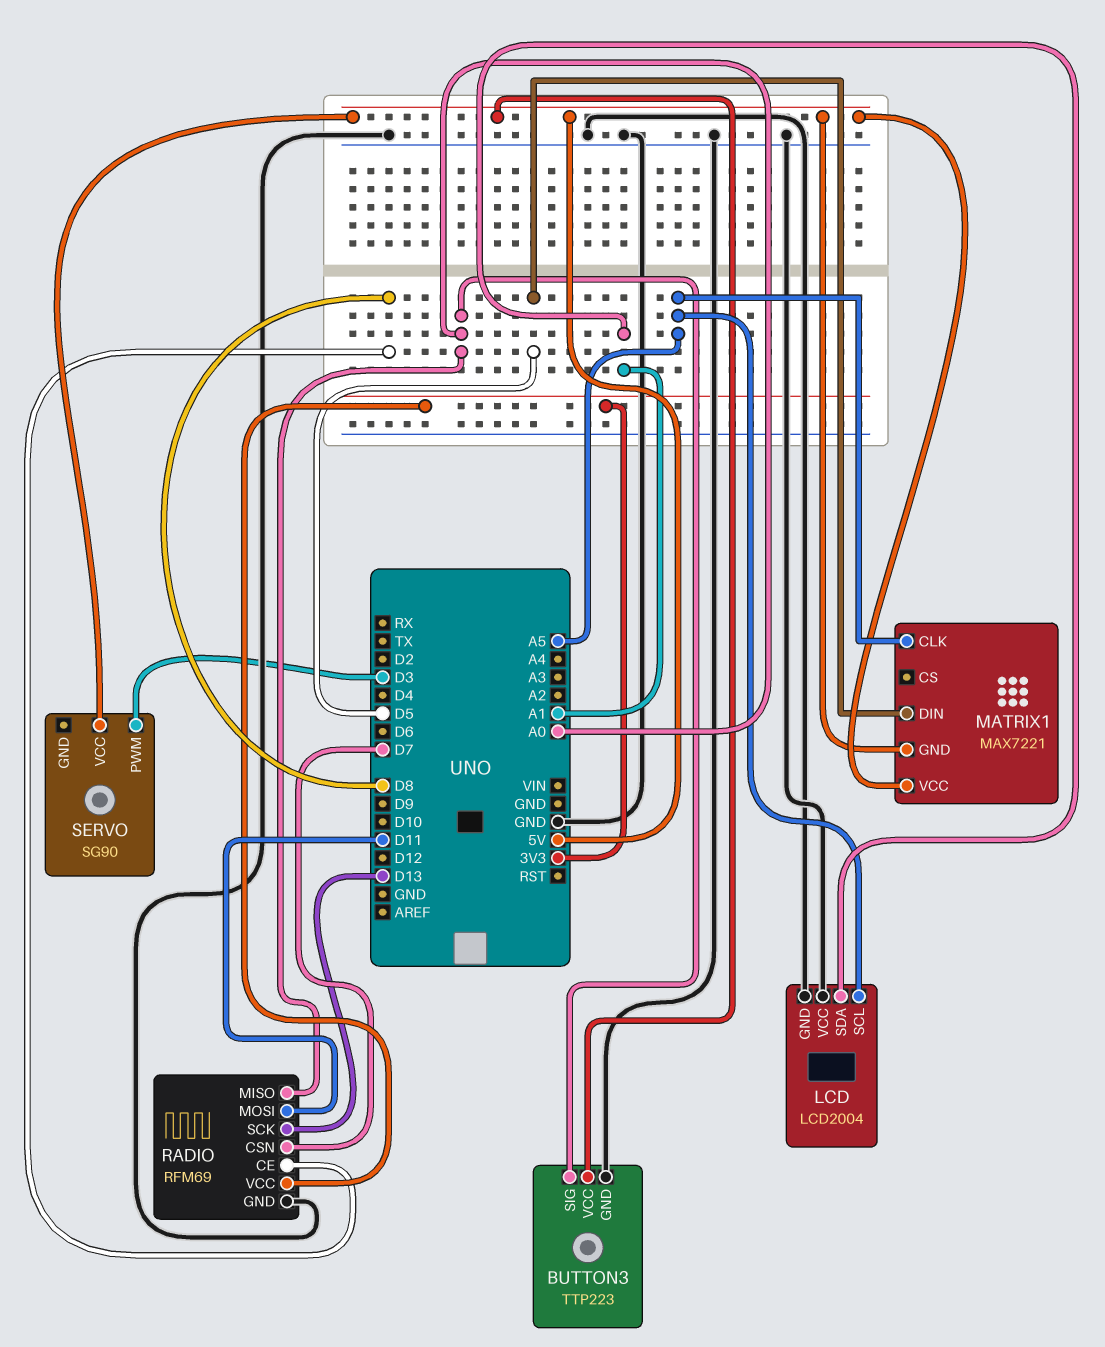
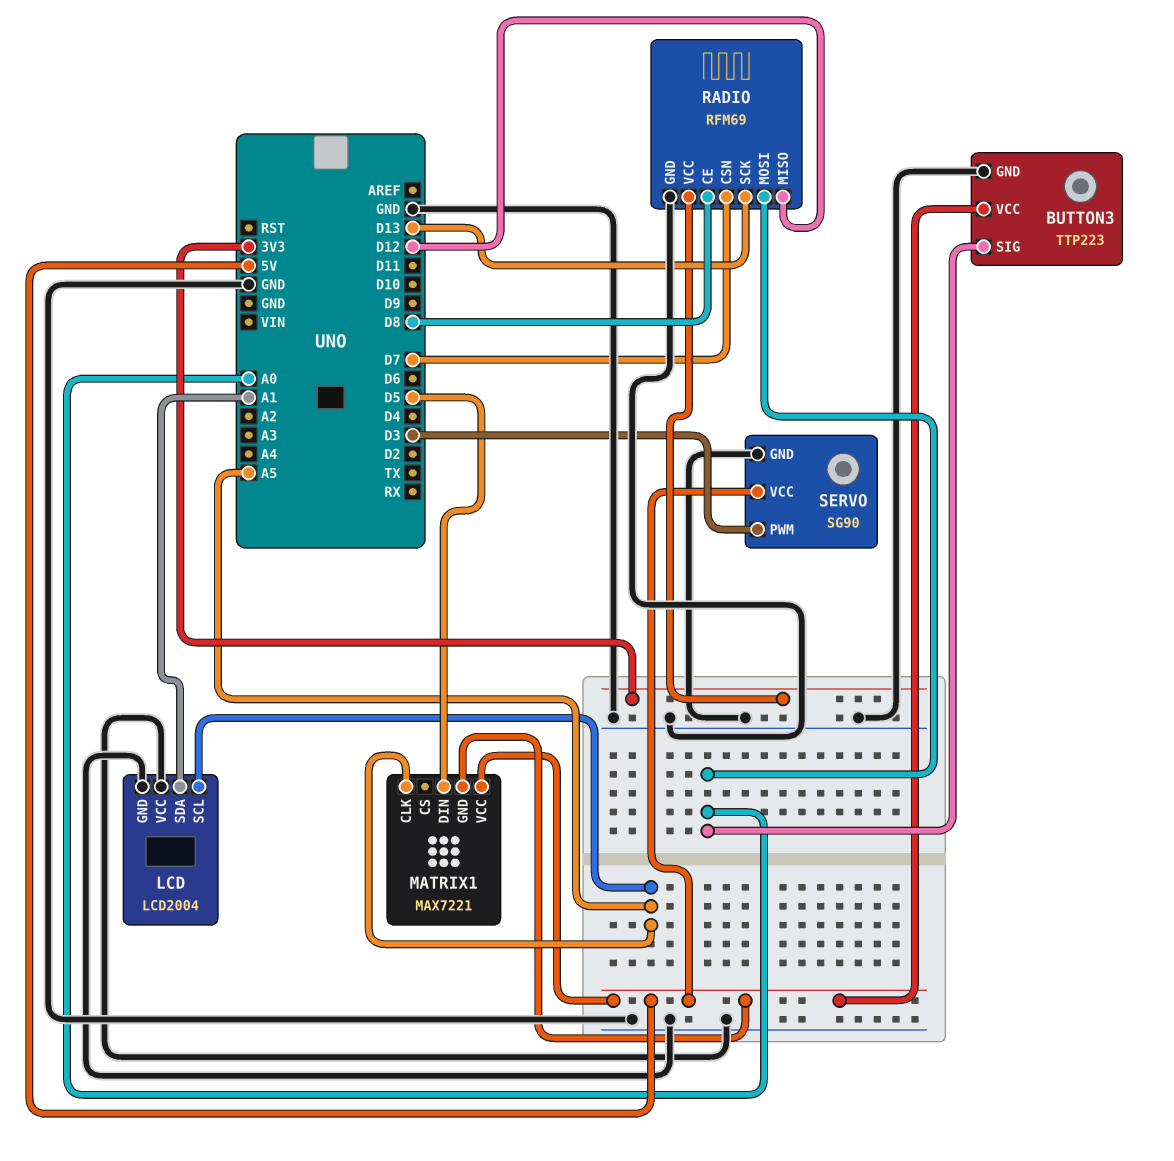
RADIO pin MISO: A0 -> D12
RADIO pin MOSI: D11 -> A0
SERVO pin GND: none -> GND

